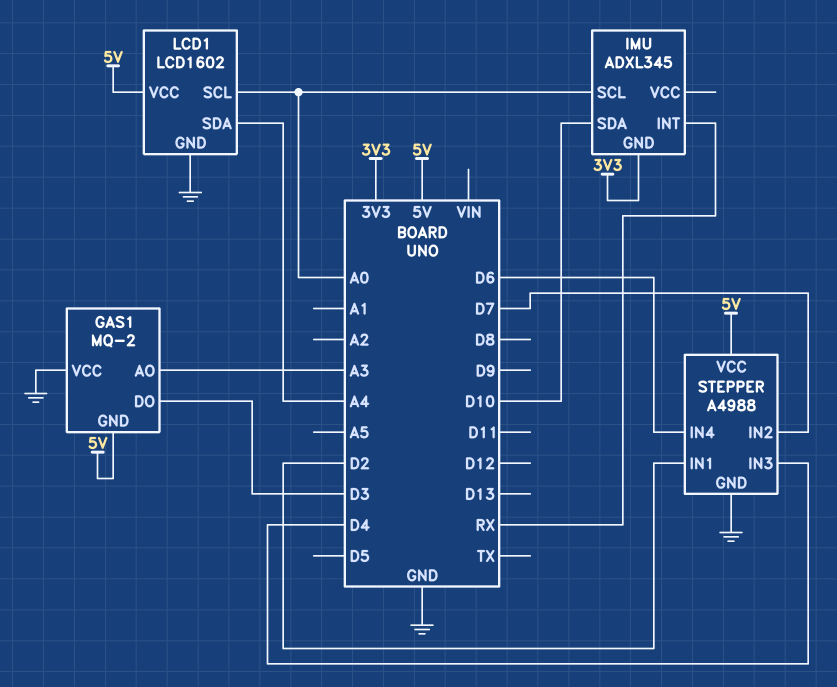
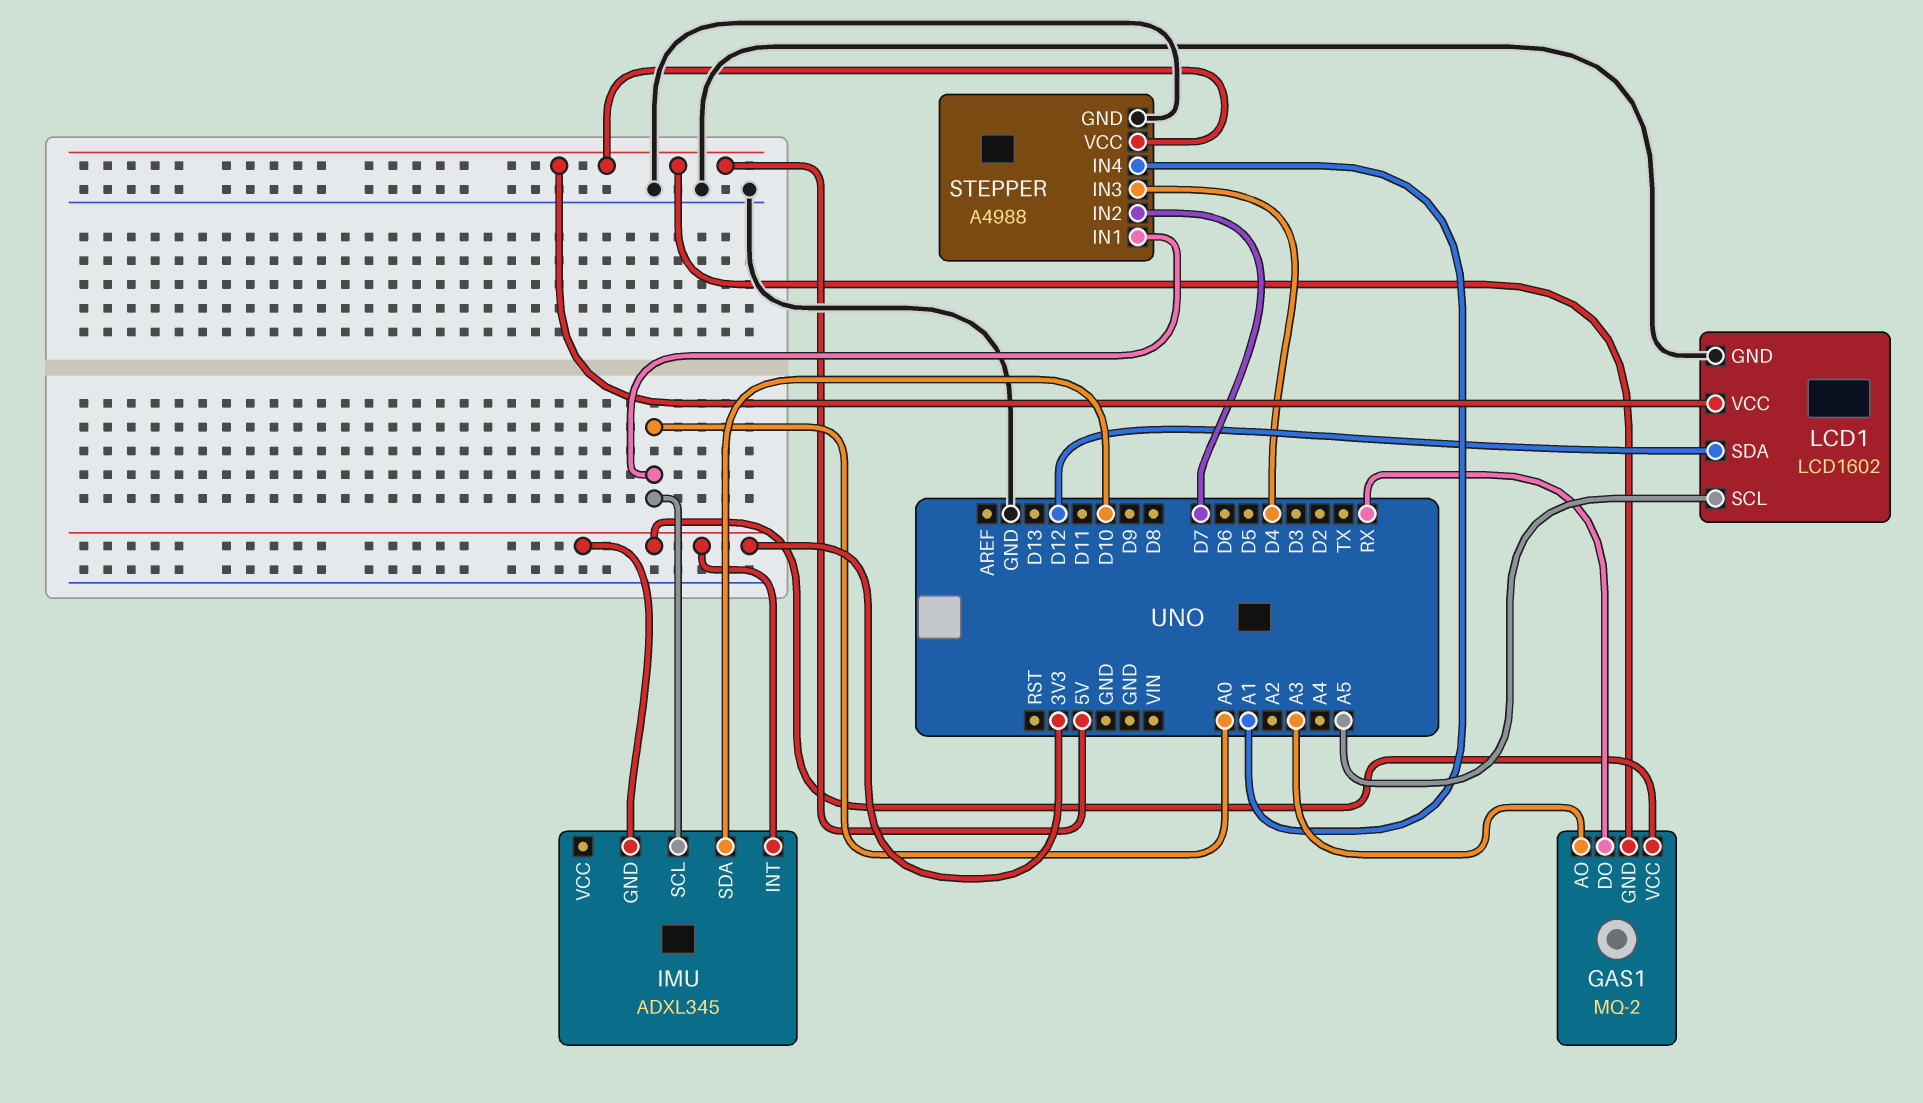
GAS1 pin DO: D3 -> RX
GAS1 pin VCC: GND -> 3V3
IMU pin INT: RX -> 3V3
LCD1 pin SCL: A0 -> A5
LCD1 pin SDA: A4 -> D12
STEPPER pin IN1: D2 -> A0
STEPPER pin IN4: D6 -> A1

